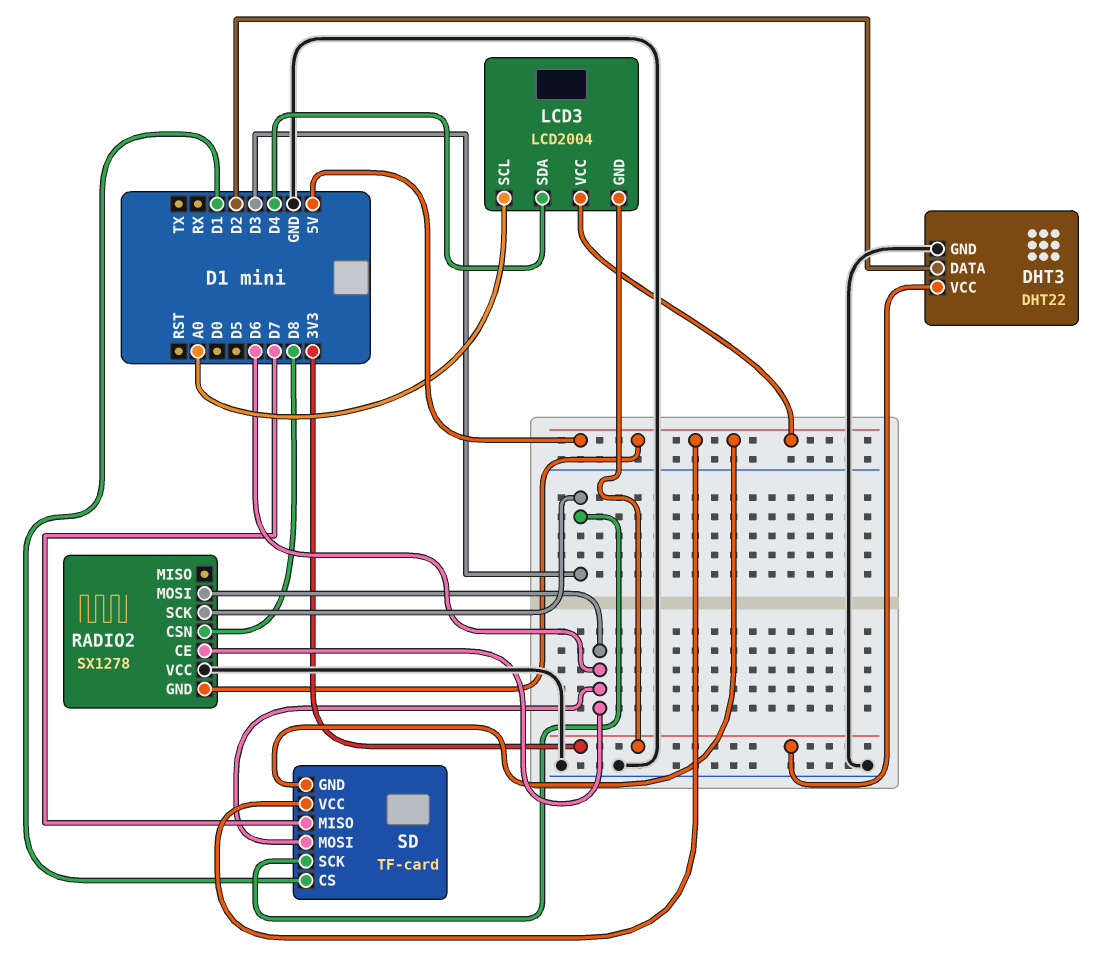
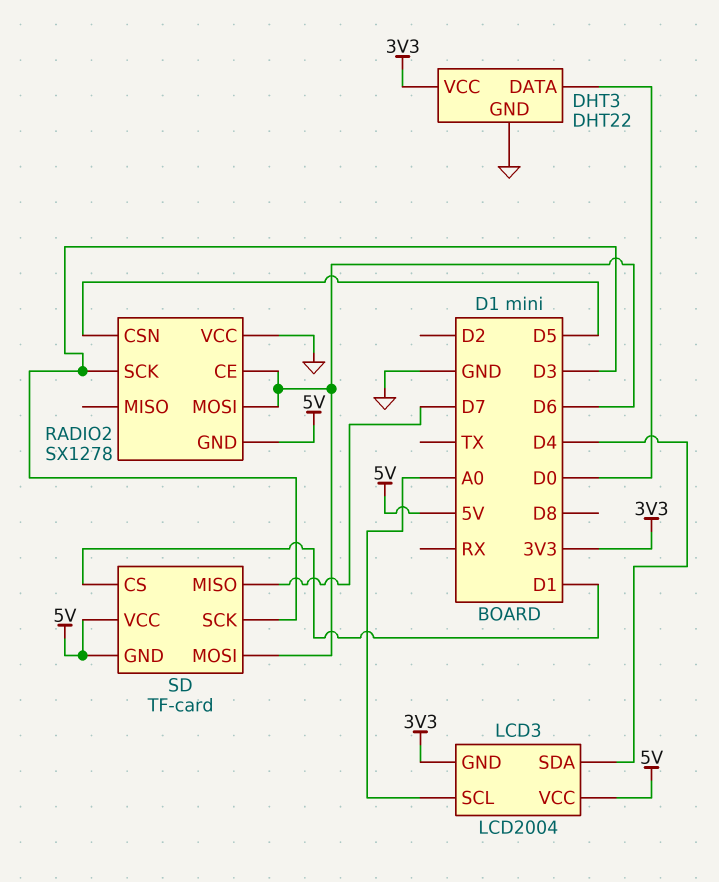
DHT3 pin DATA: D2 -> D0
RADIO2 pin CSN: D8 -> D5

